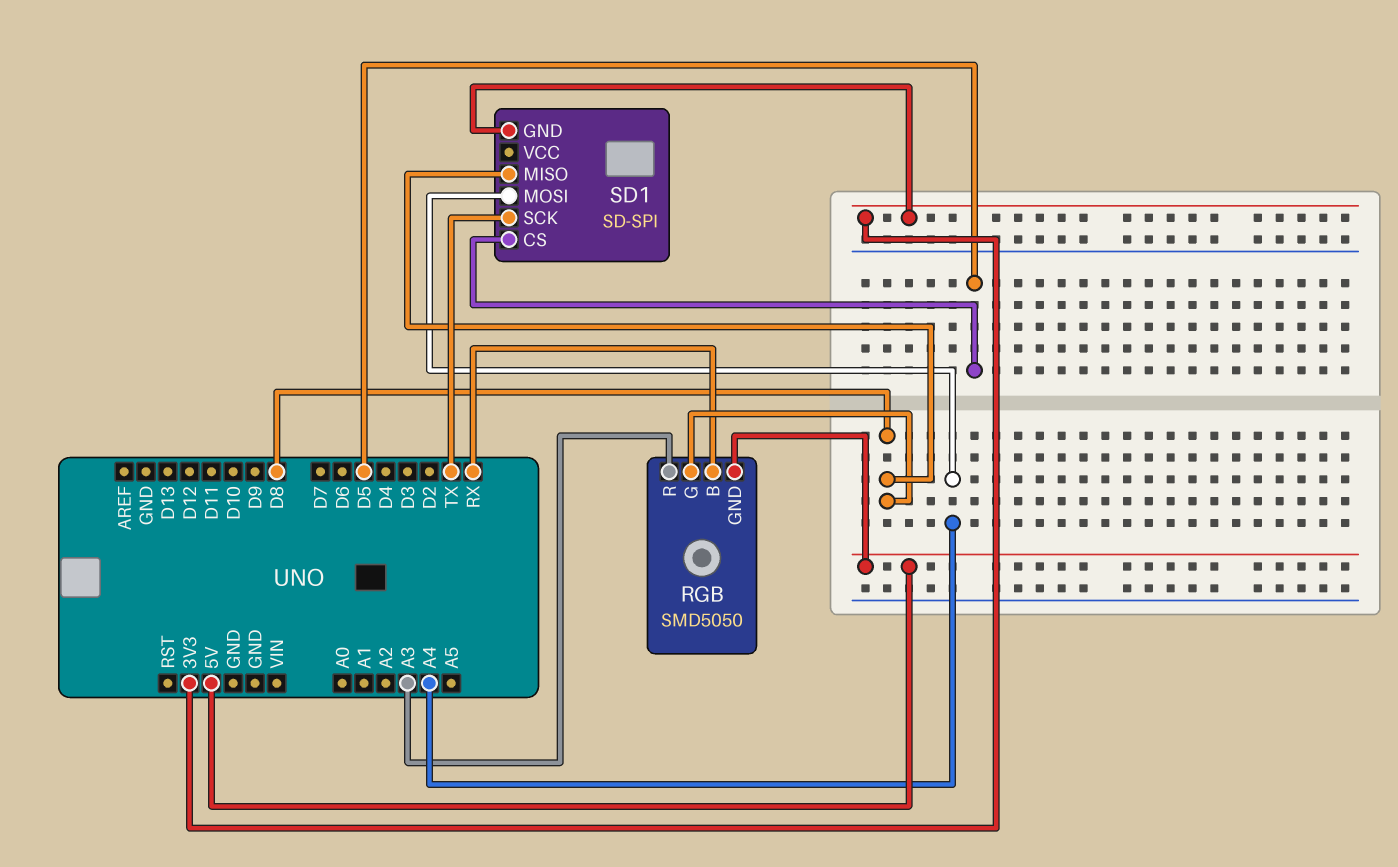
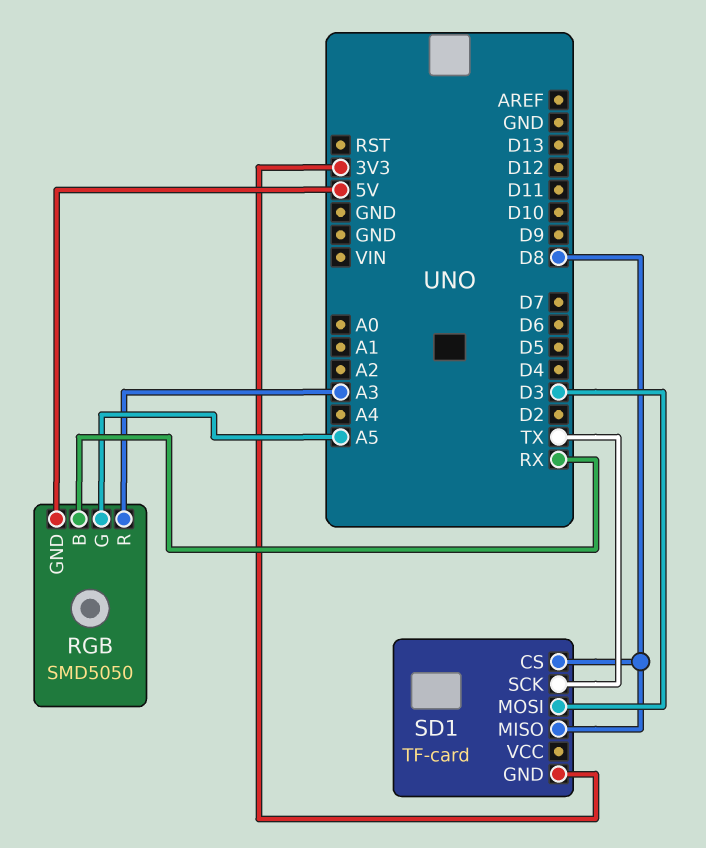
RGB pin G: D8 -> A5
SD1: SD-SPI -> TF-card
SD1 pin CS: D5 -> D8
SD1 pin MOSI: A4 -> D3

